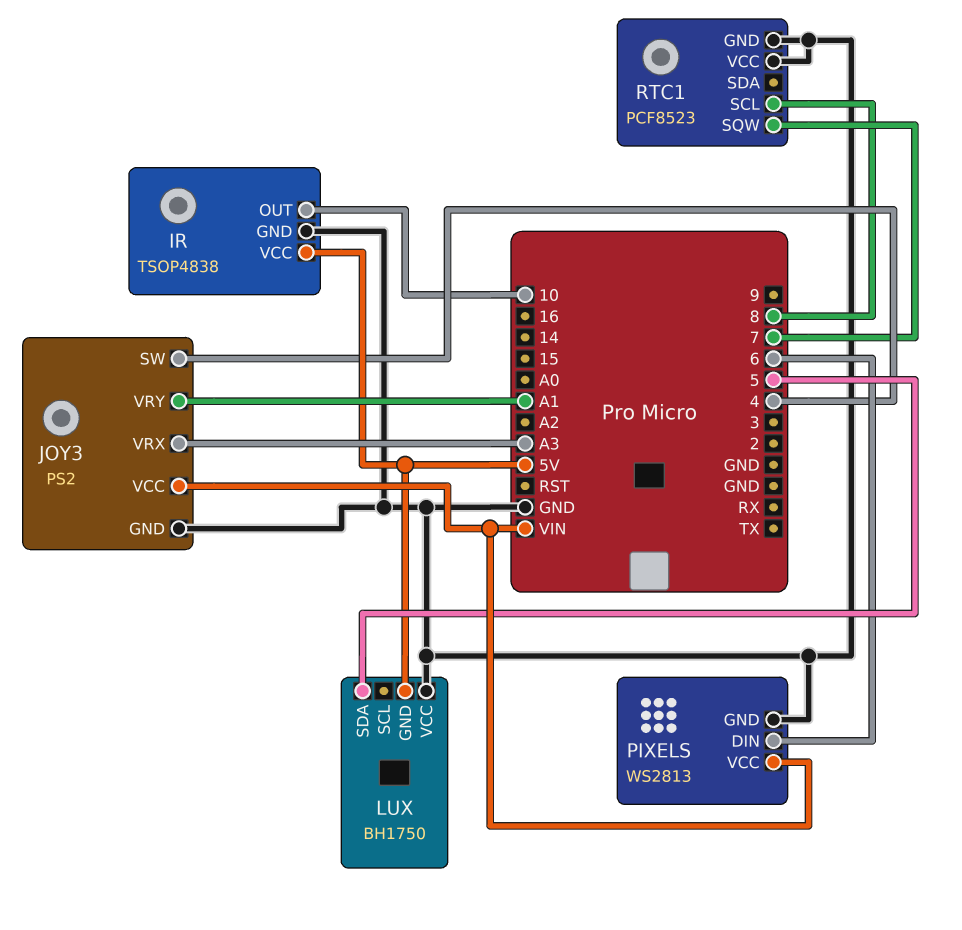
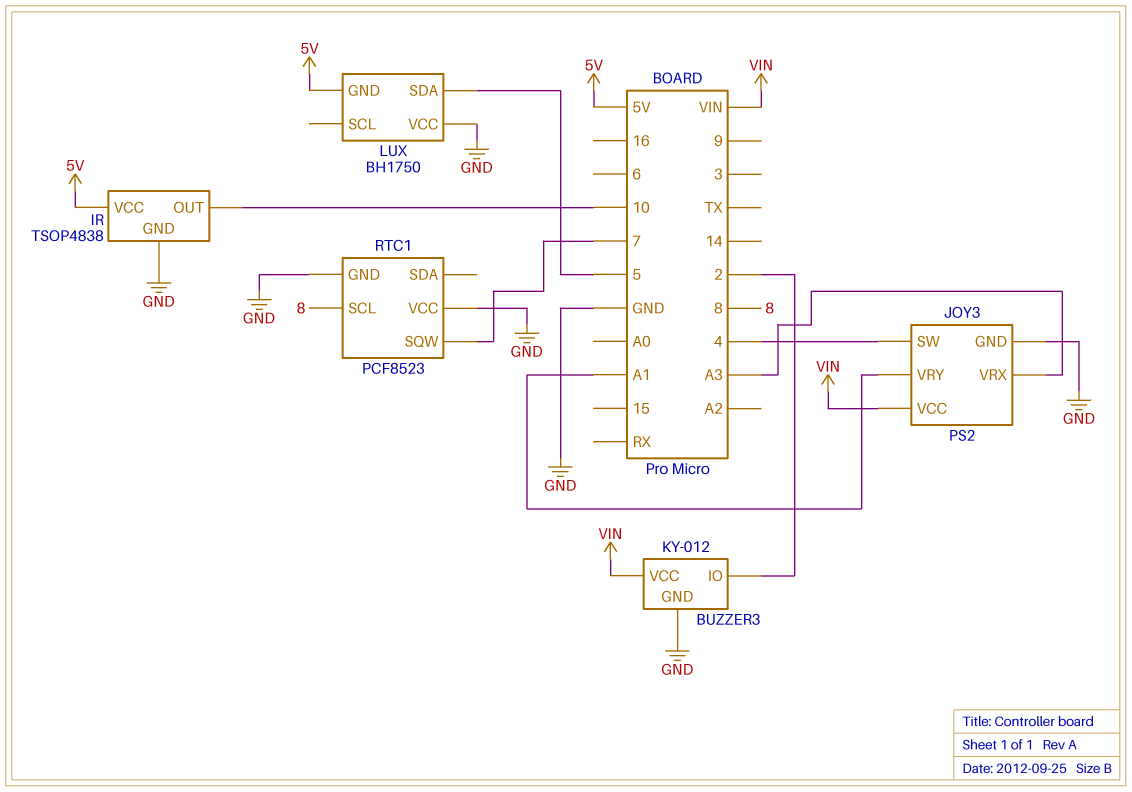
BUZZER3: none -> KY-012
BUZZER3 pin GND: none -> GND
BUZZER3 pin IO: none -> 2
BUZZER3 pin VCC: none -> VIN
PIXELS: WS2813 -> none
PIXELS pin DIN: 6 -> none
PIXELS pin GND: GND -> none
PIXELS pin VCC: VIN -> none

